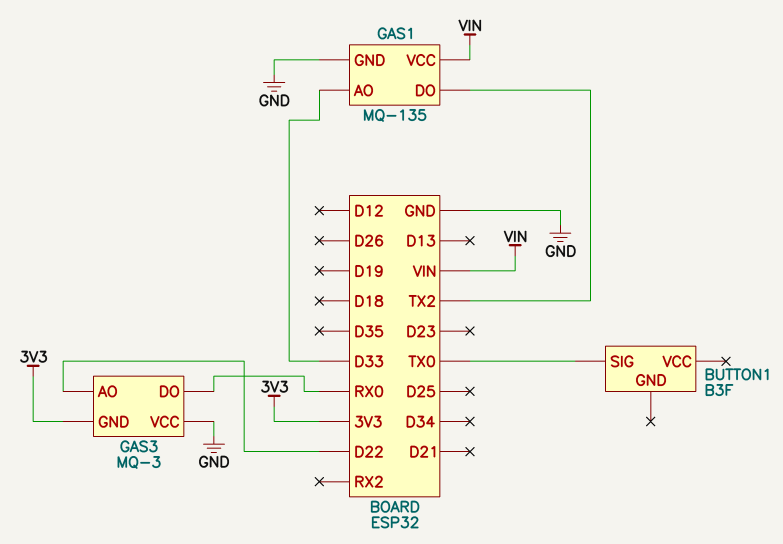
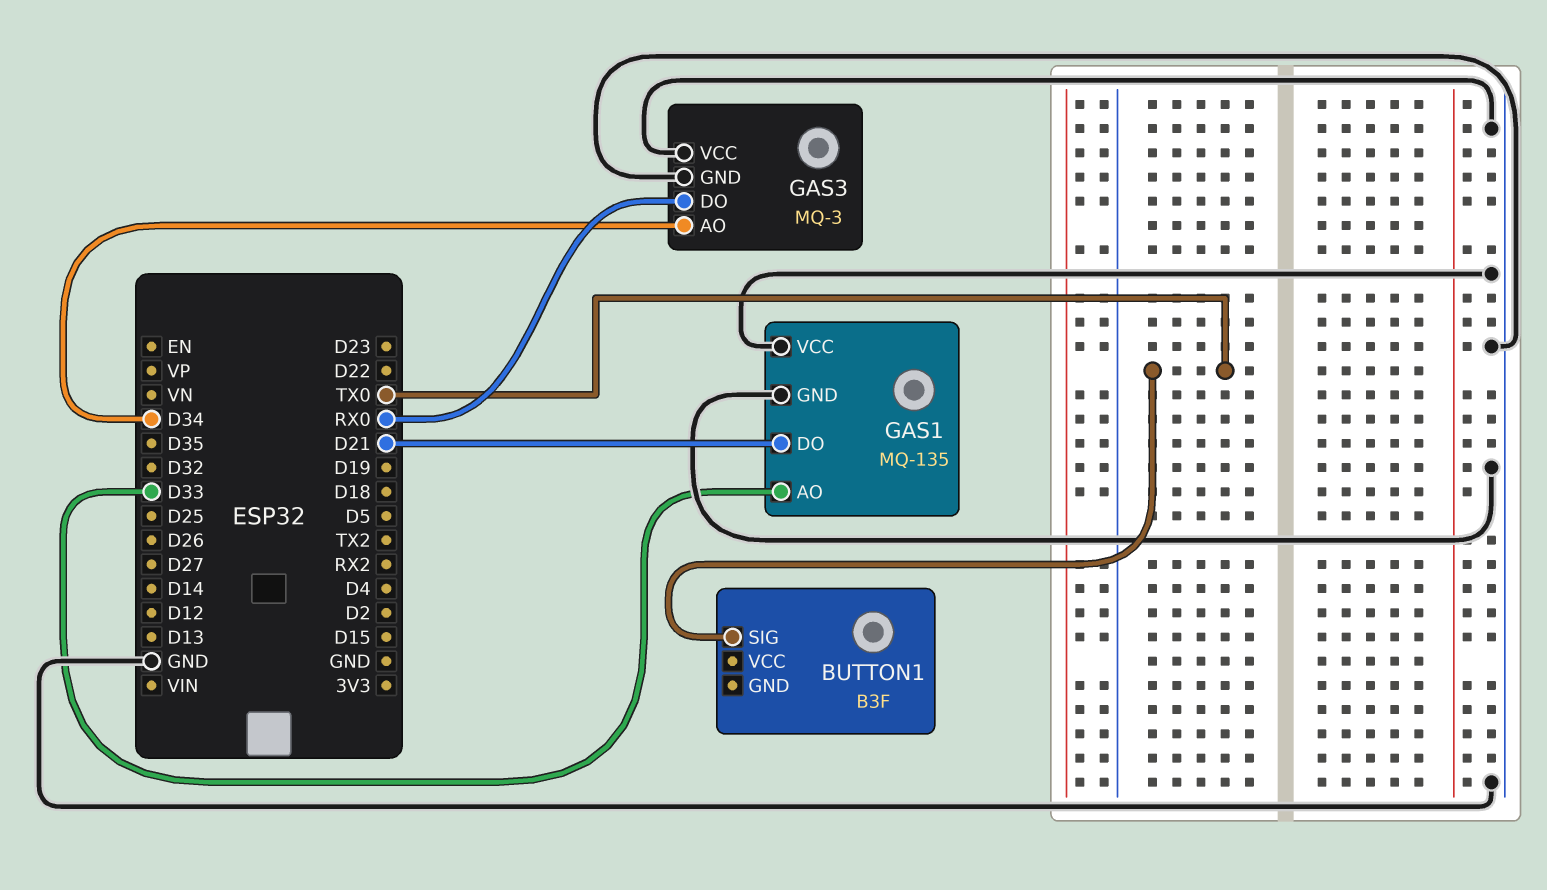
GAS1 pin DO: TX2 -> D21
GAS1 pin VCC: VIN -> GND
GAS3 pin AO: D22 -> D34
GAS3 pin GND: 3V3 -> GND

